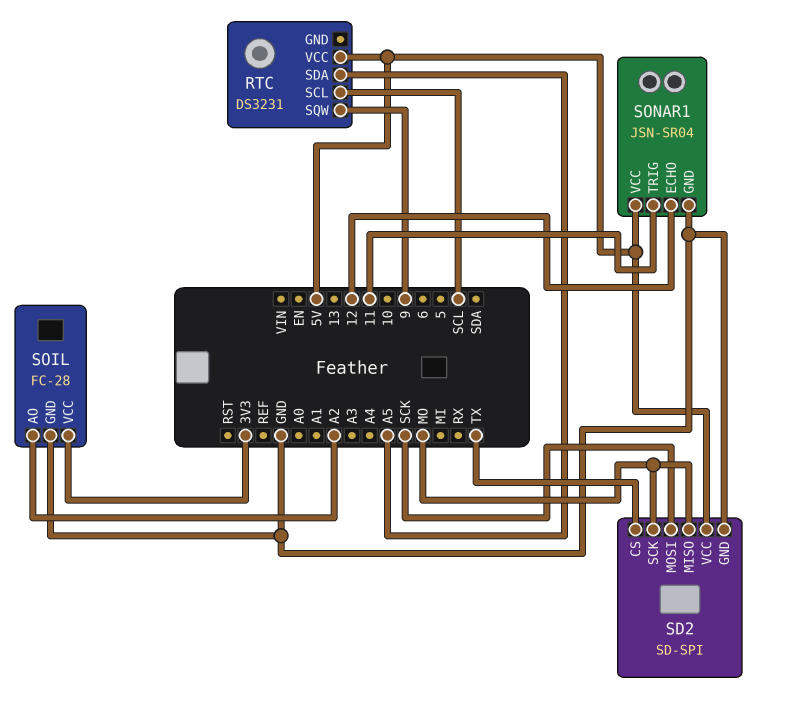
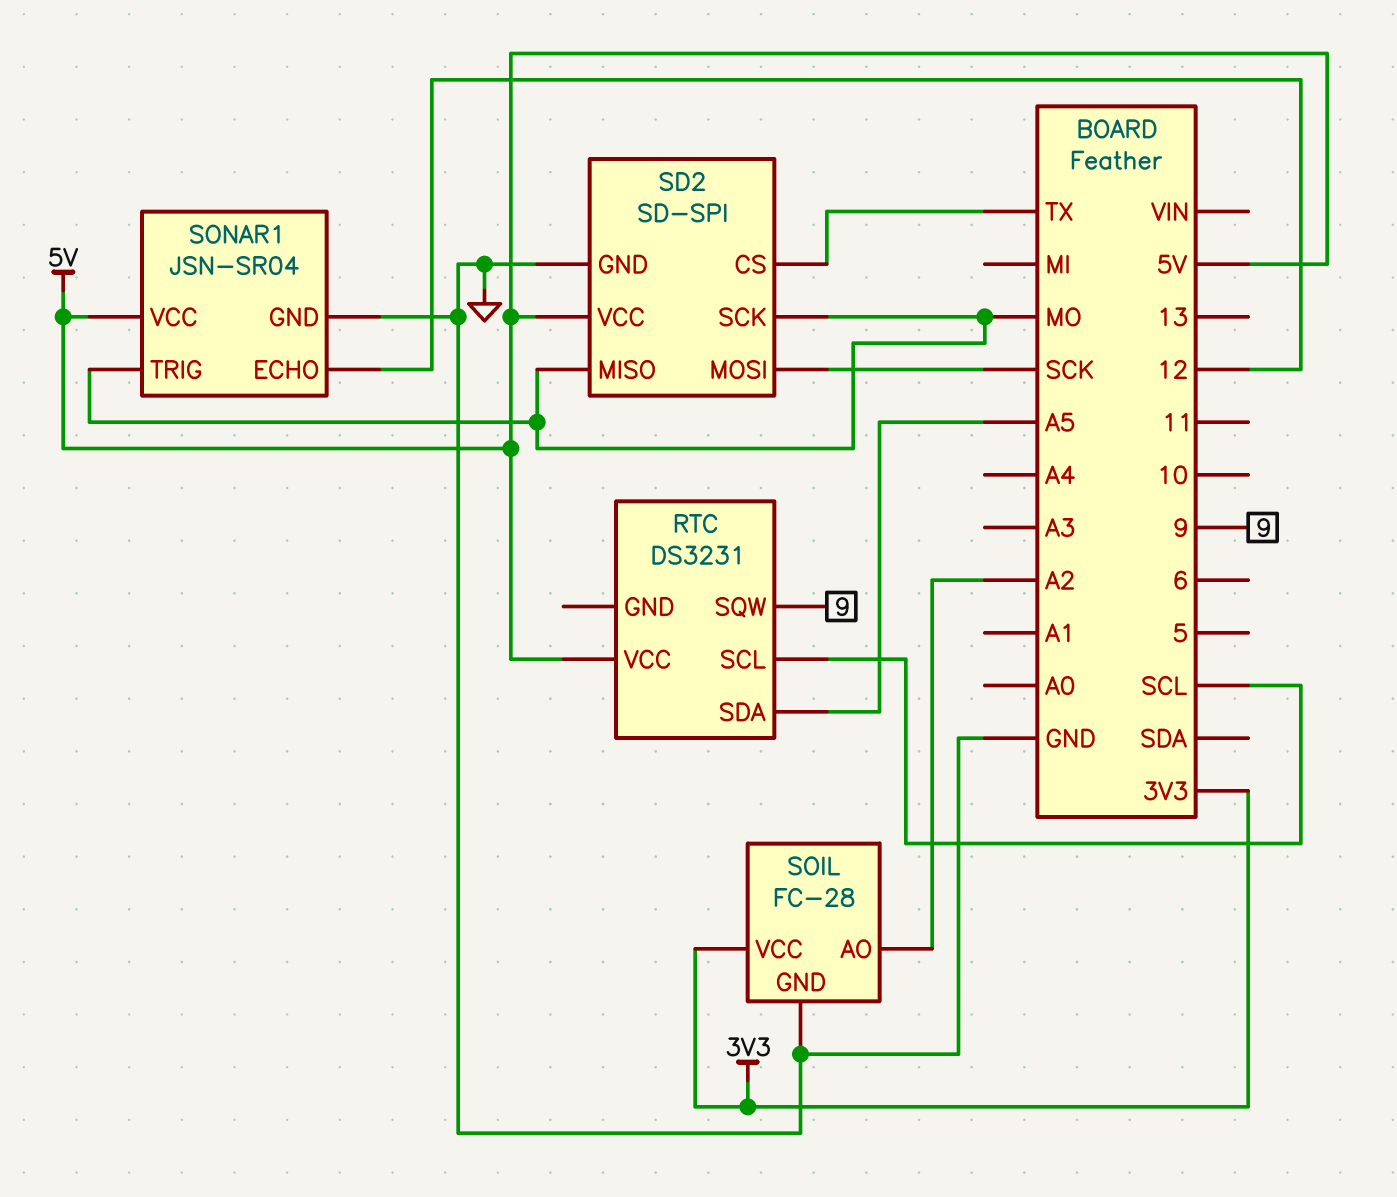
SONAR1 pin TRIG: 11 -> MO

